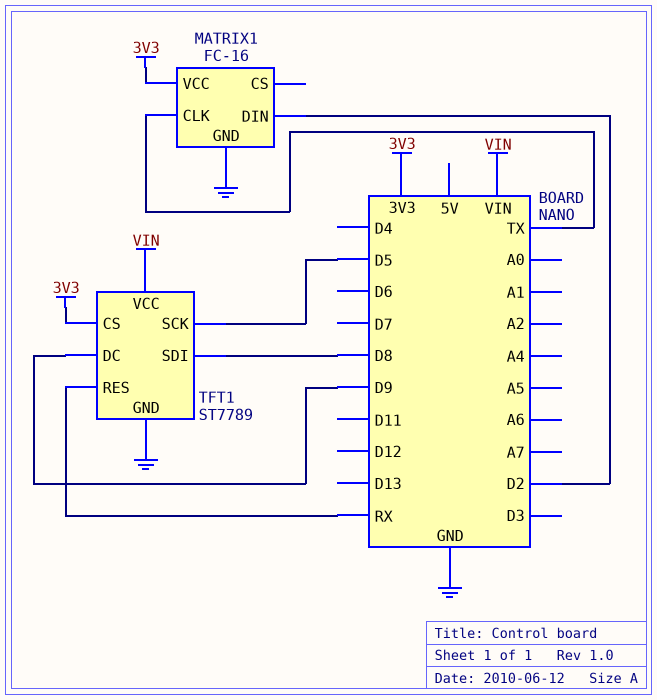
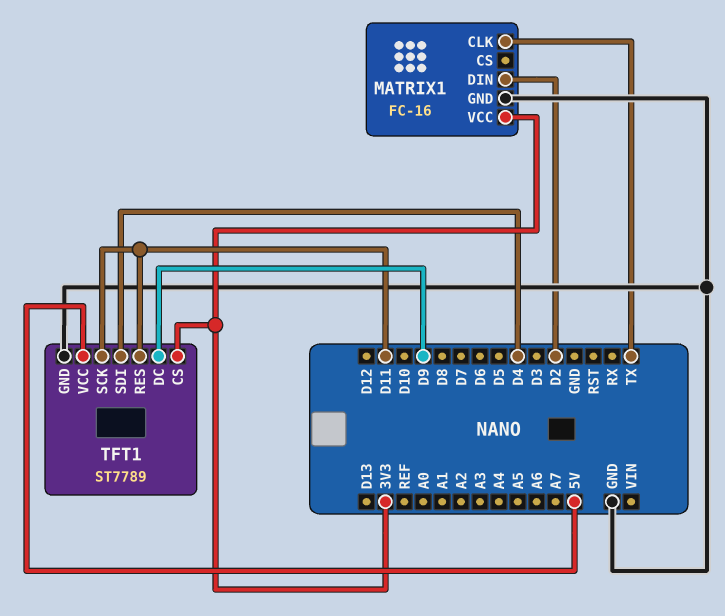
TFT1 pin RES: RX -> D11
TFT1 pin SCK: D5 -> D11
TFT1 pin SDI: D8 -> D4
TFT1 pin VCC: VIN -> 5V

